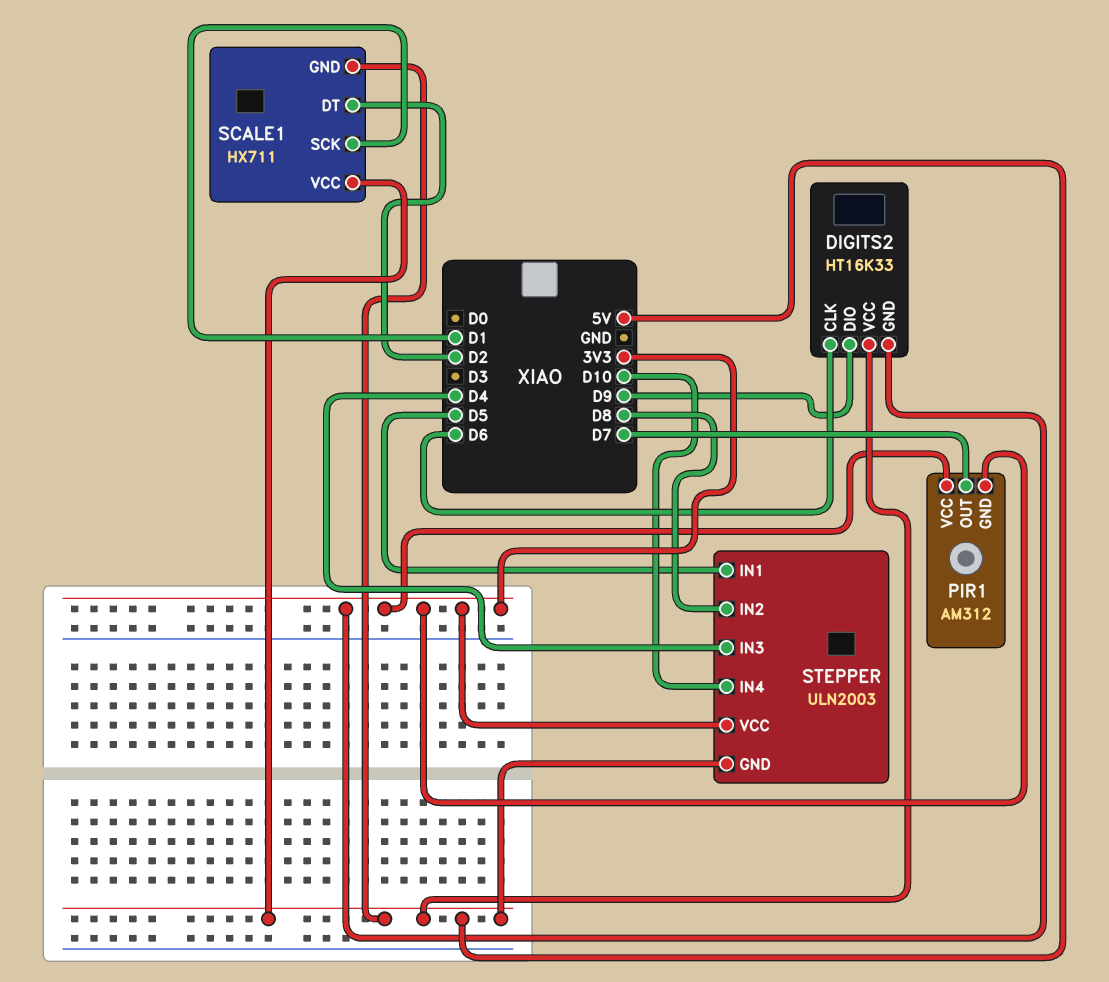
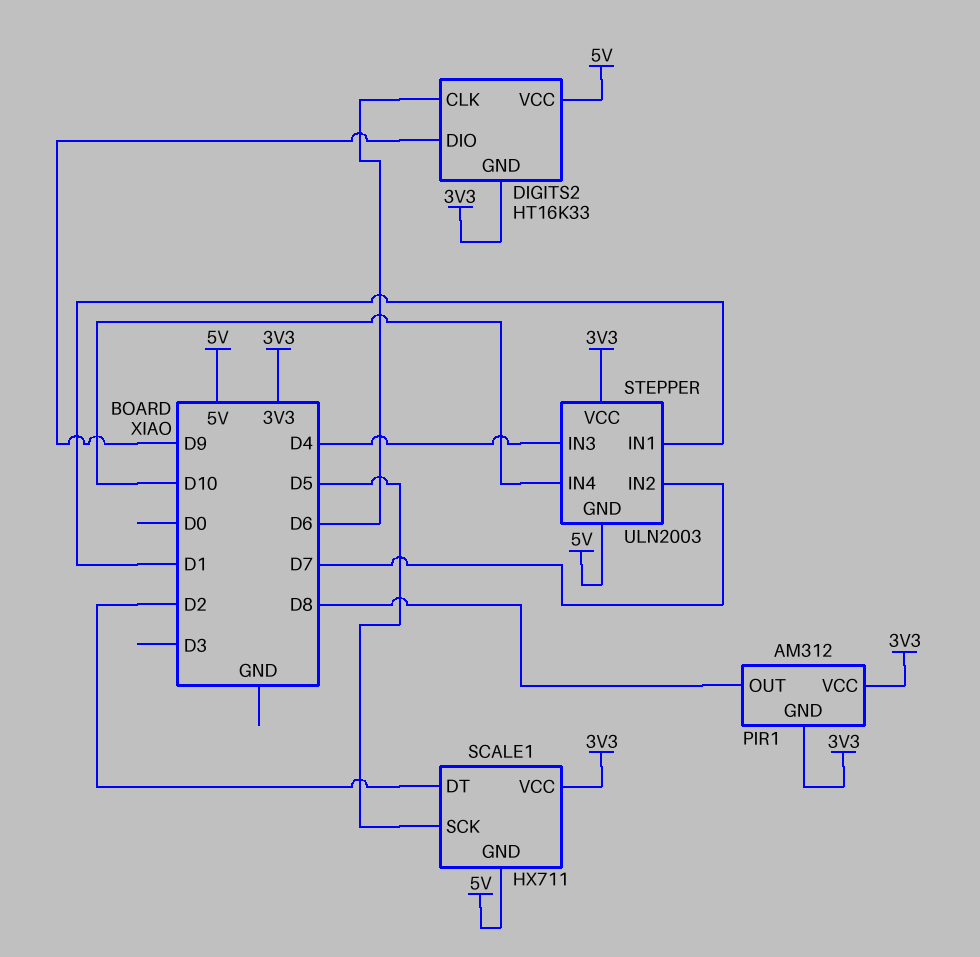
PIR1 pin OUT: D7 -> D8
SCALE1 pin SCK: D1 -> D5
SCALE1 pin VCC: 5V -> 3V3
STEPPER pin IN1: D5 -> D1
STEPPER pin IN2: D8 -> D7

